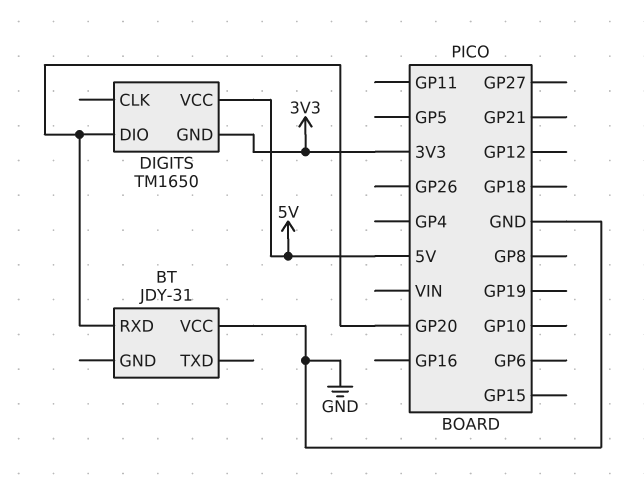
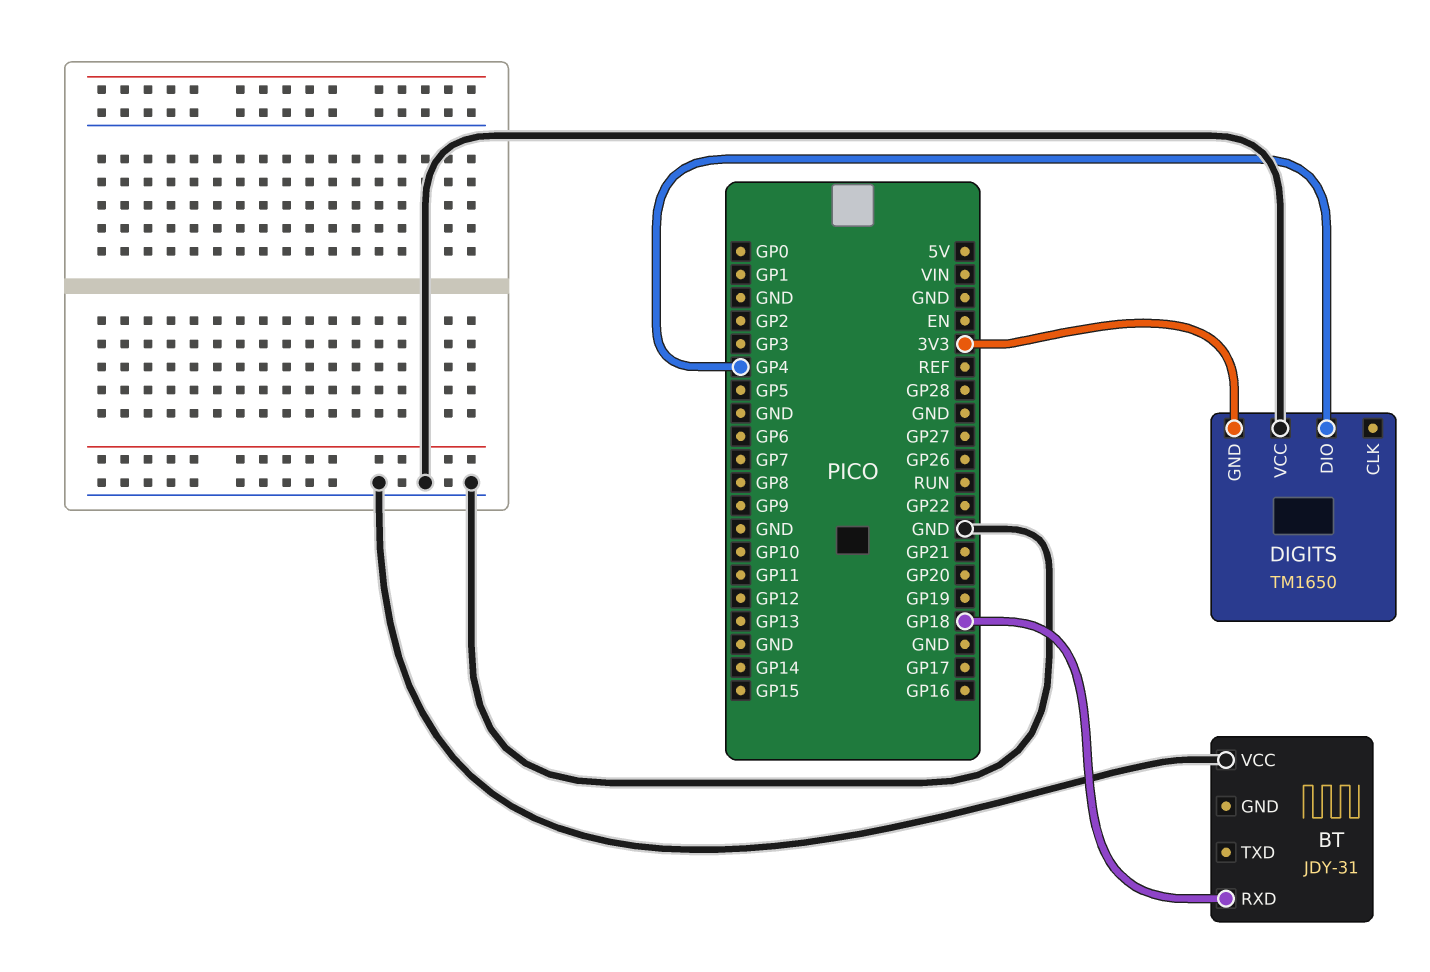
BT pin RXD: GP20 -> GP18
DIGITS pin DIO: GP20 -> GP4
DIGITS pin VCC: 5V -> GND

